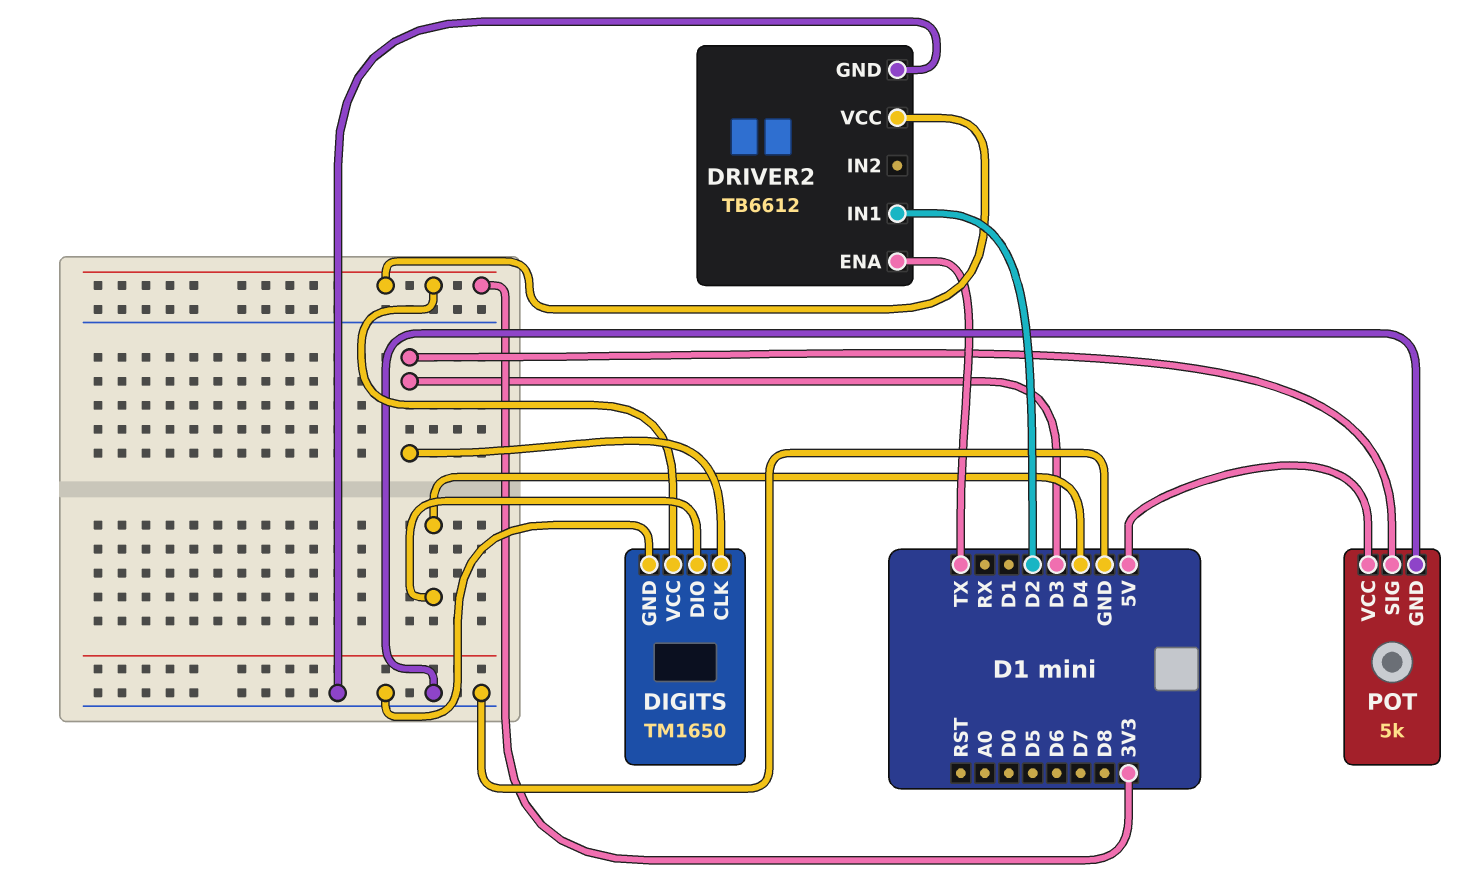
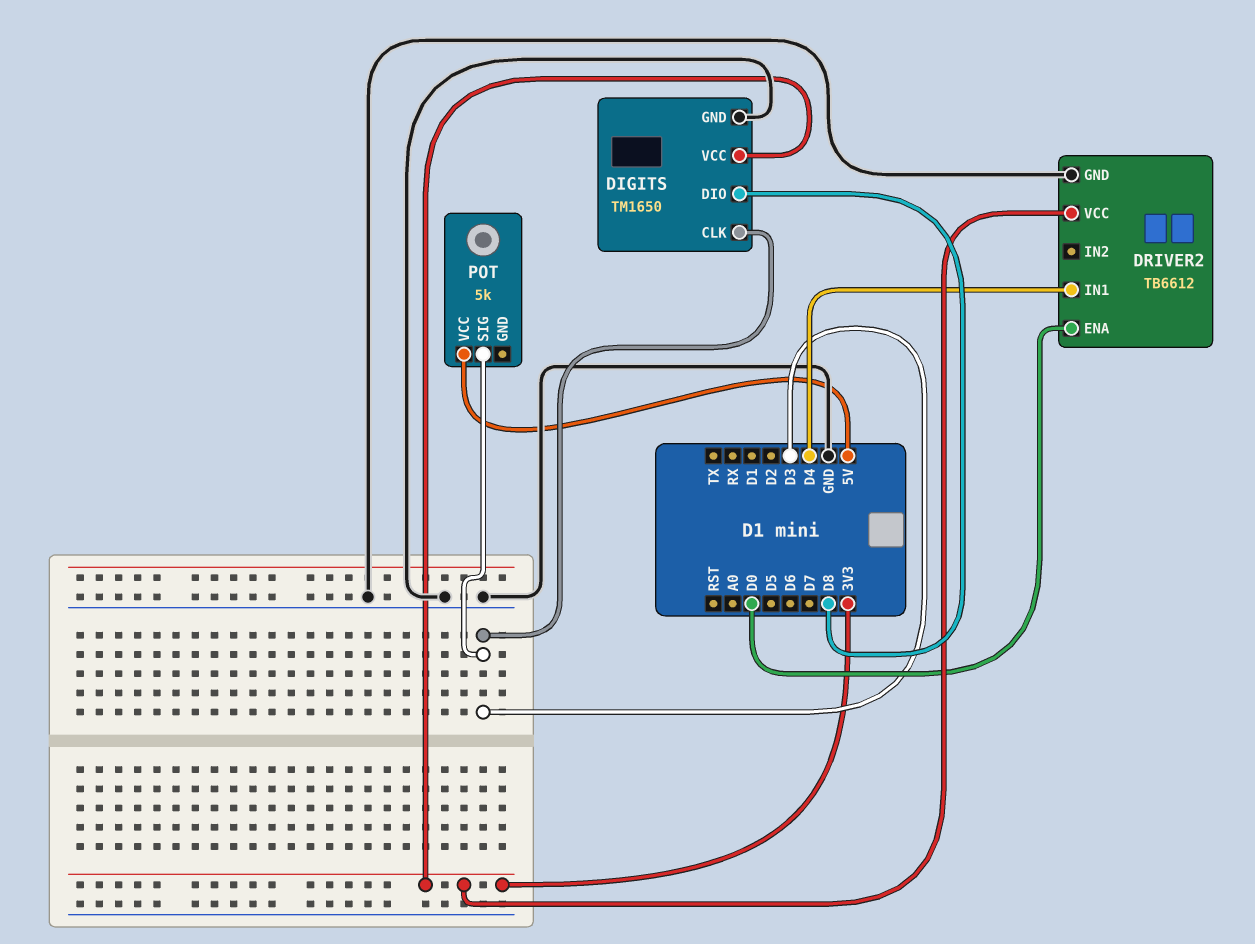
DIGITS pin DIO: D4 -> D8
DRIVER2 pin ENA: TX -> D0
DRIVER2 pin IN1: D2 -> D4
POT pin GND: GND -> none

